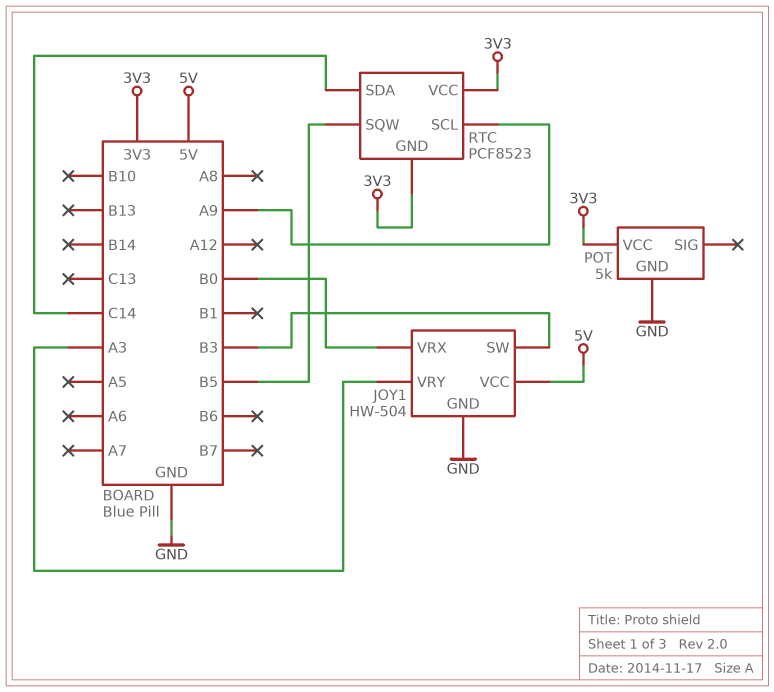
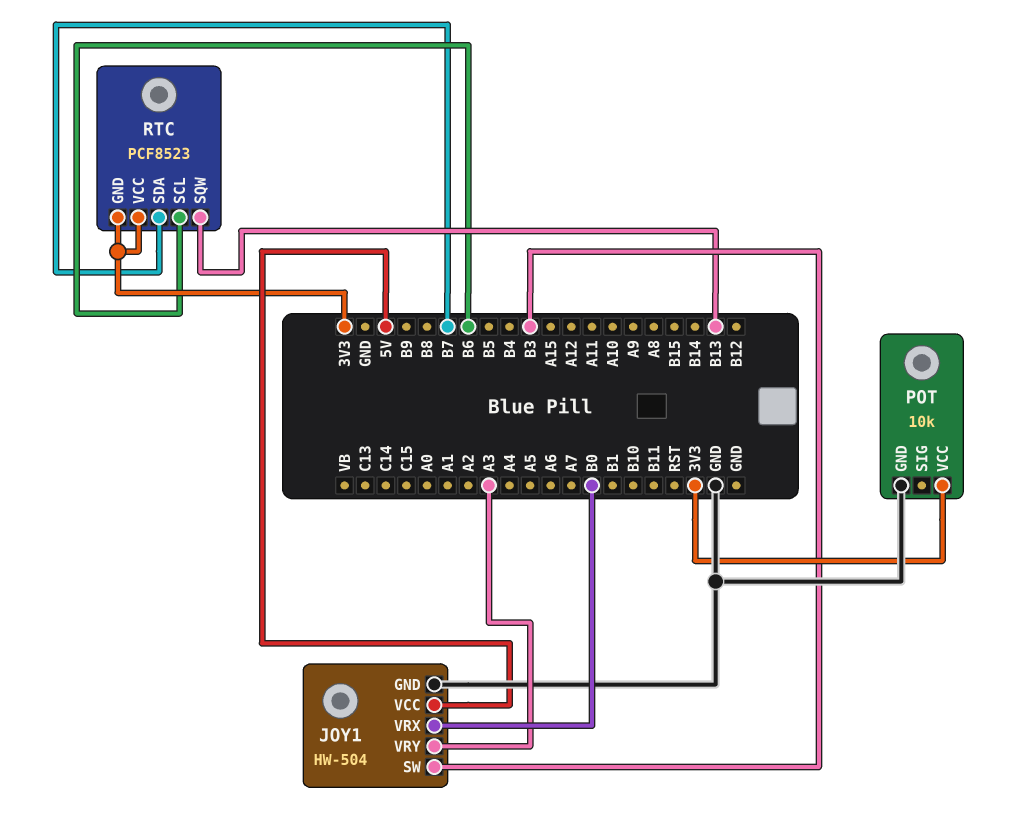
POT: 5k -> 10k
RTC pin SCL: A9 -> B6
RTC pin SDA: C14 -> B7
RTC pin SQW: B5 -> B13

